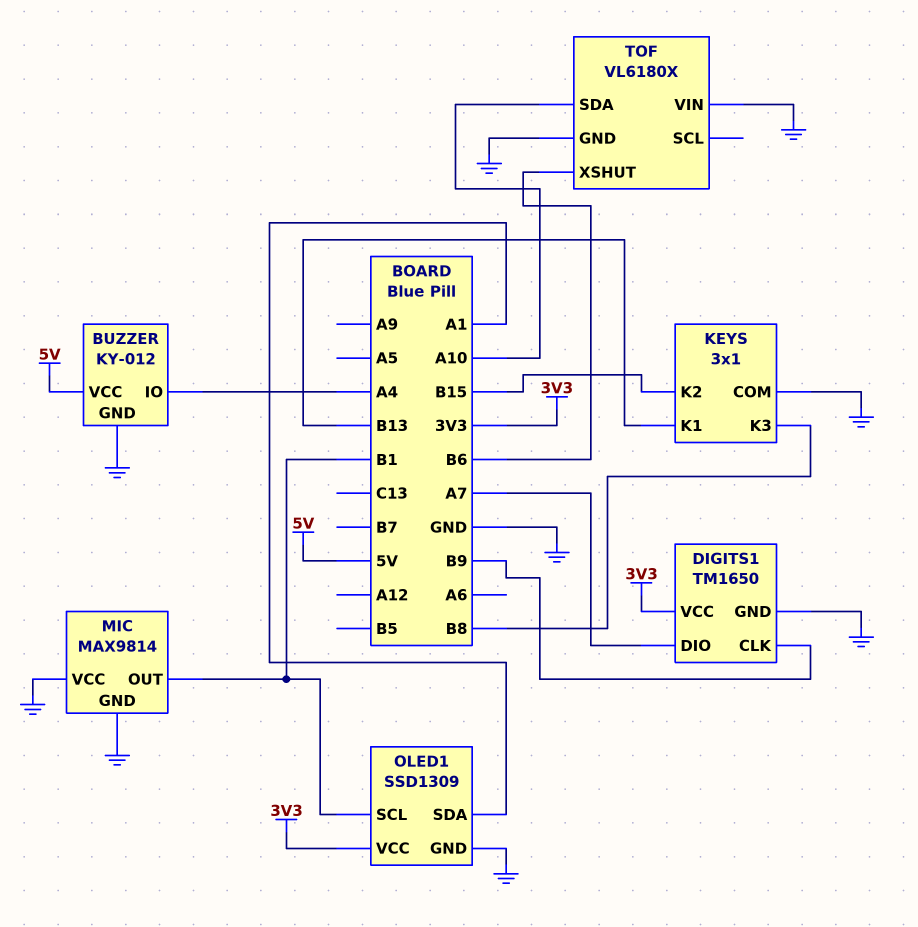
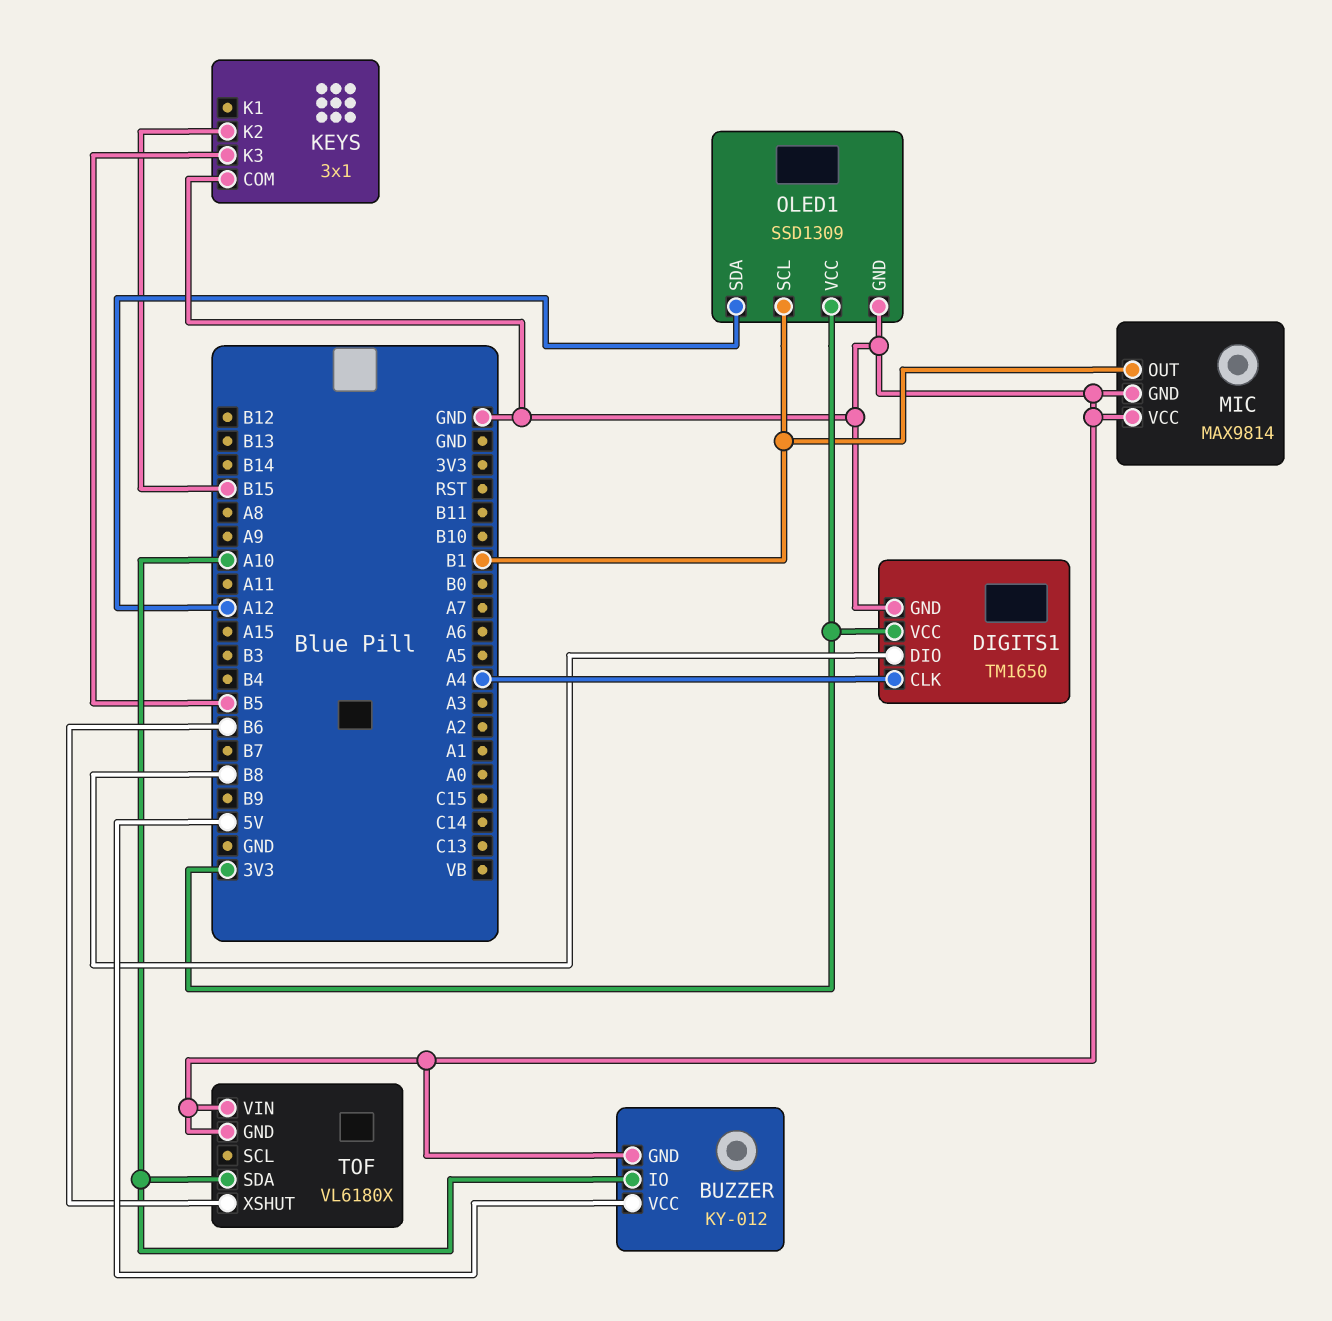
BUZZER pin IO: A4 -> A10
DIGITS1 pin CLK: B9 -> A4
DIGITS1 pin DIO: A7 -> B8
KEYS pin K1: B13 -> none
KEYS pin K3: B8 -> B5
OLED1 pin SDA: A1 -> A12

